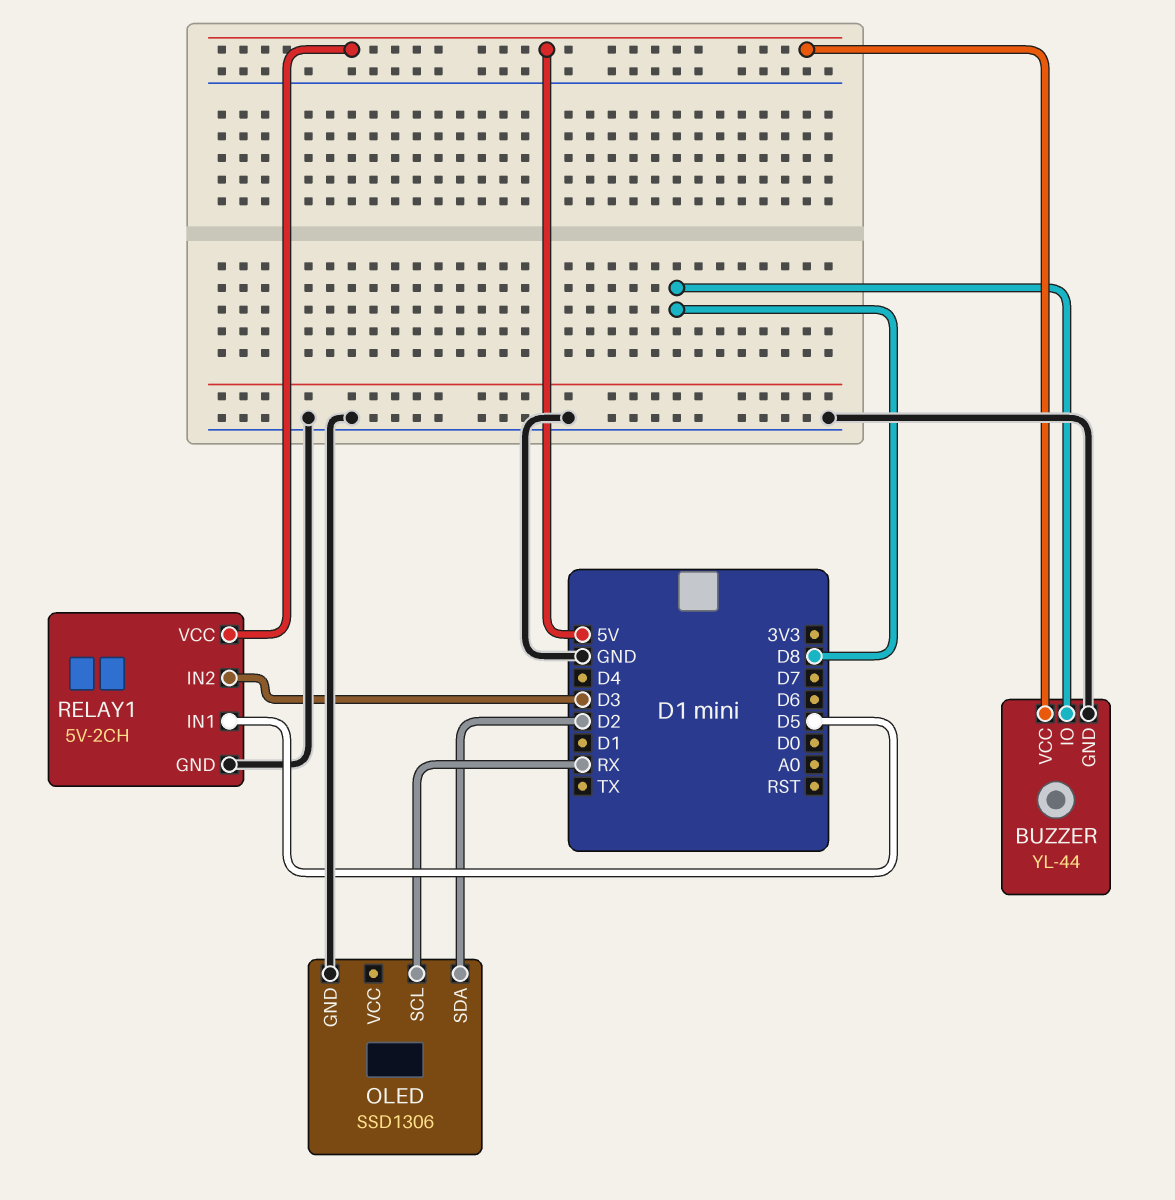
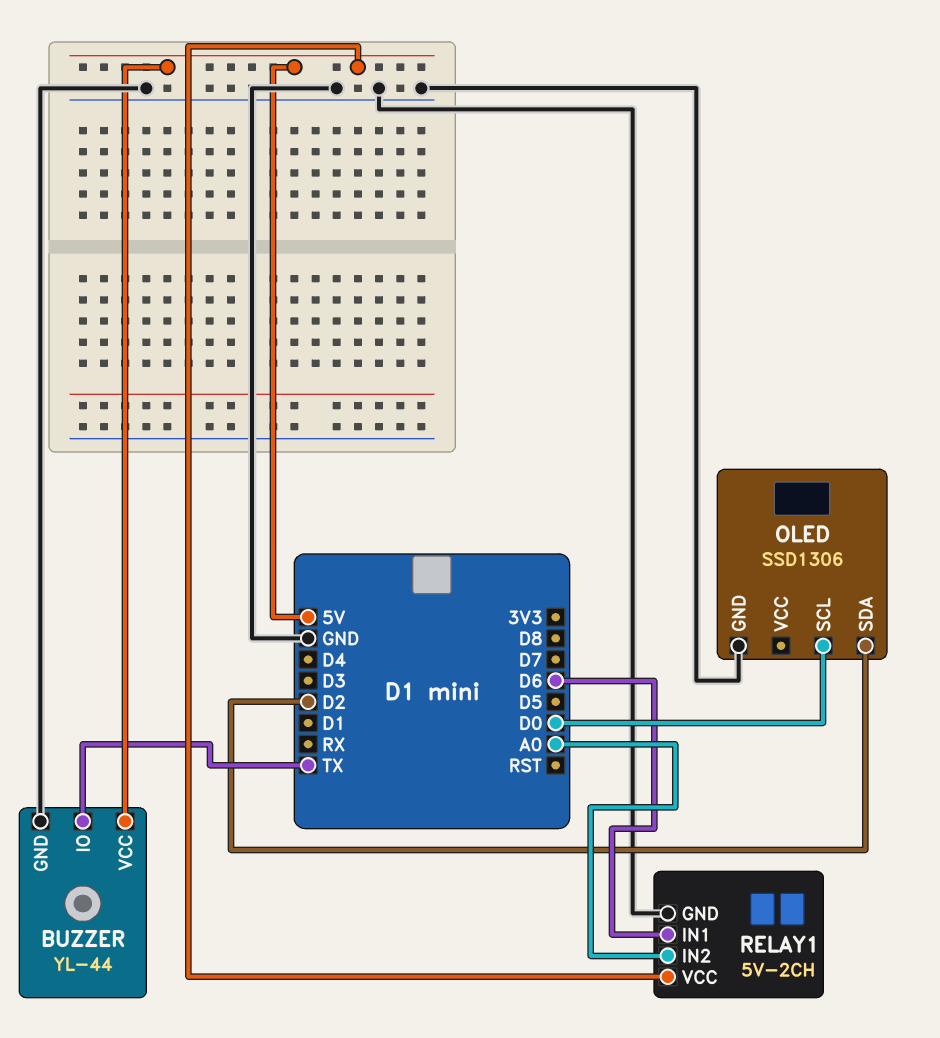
BUZZER pin IO: D8 -> TX
OLED pin SCL: RX -> D0
RELAY1 pin IN1: D5 -> D6
RELAY1 pin IN2: D3 -> A0

